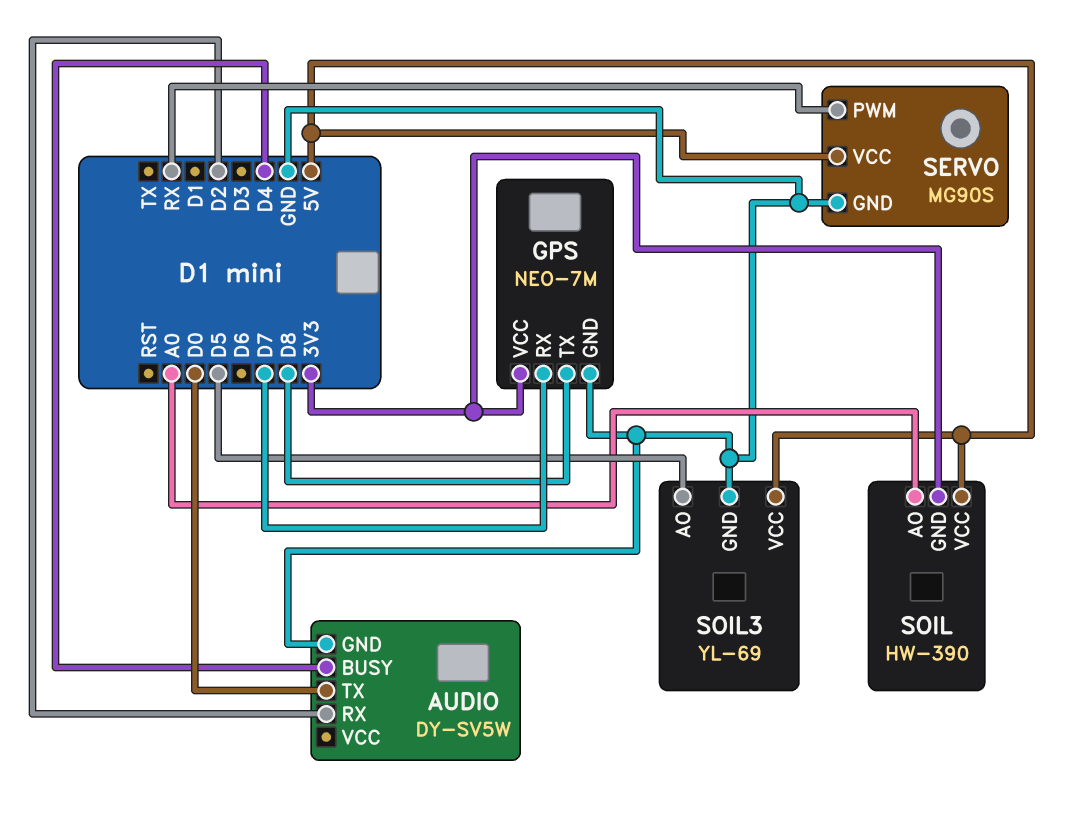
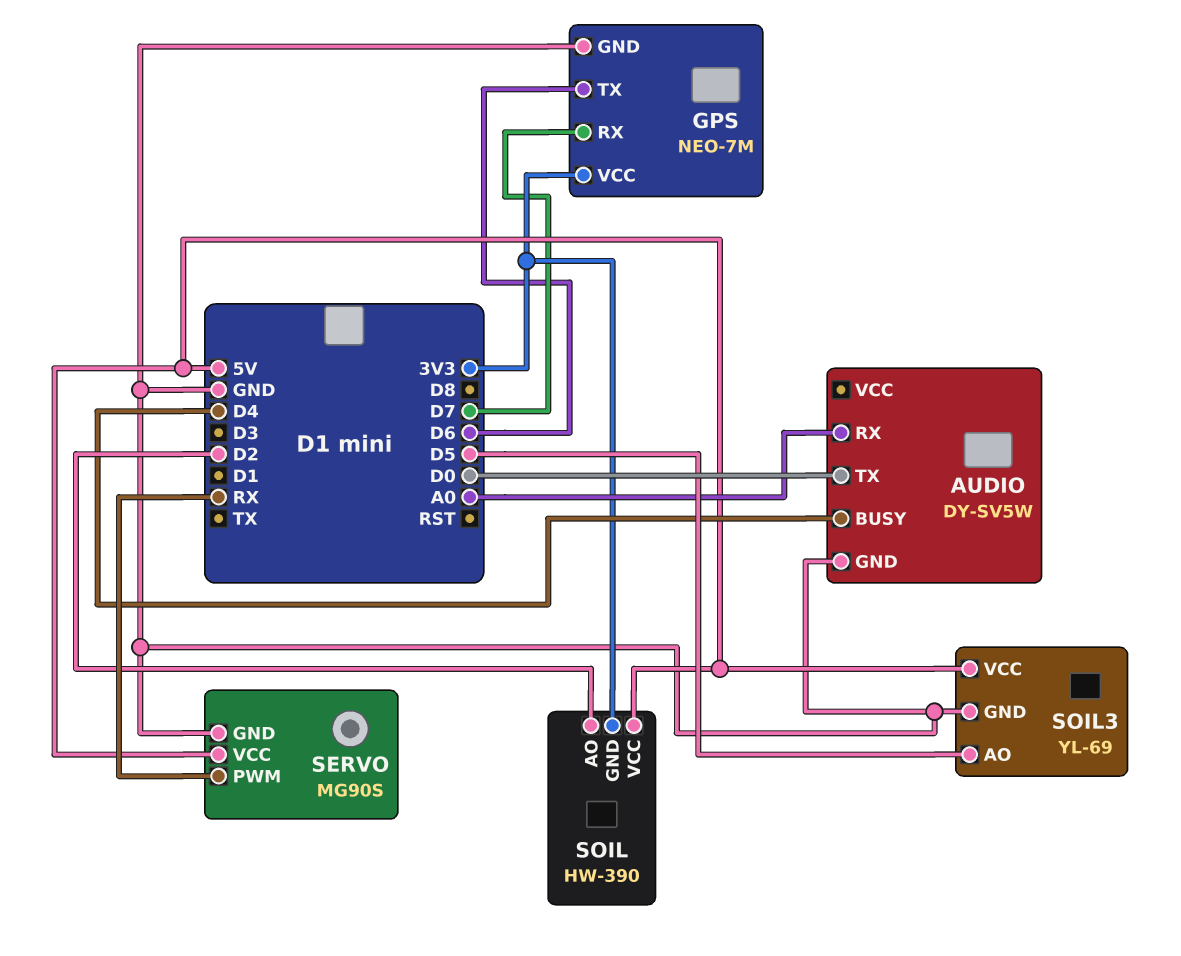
AUDIO pin RX: D2 -> A0
GPS pin TX: D8 -> D6
SOIL pin AO: A0 -> D2

